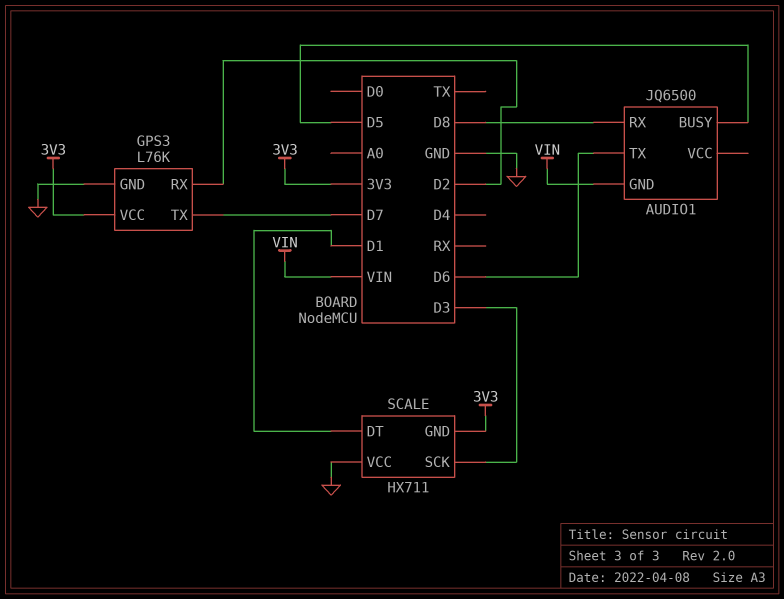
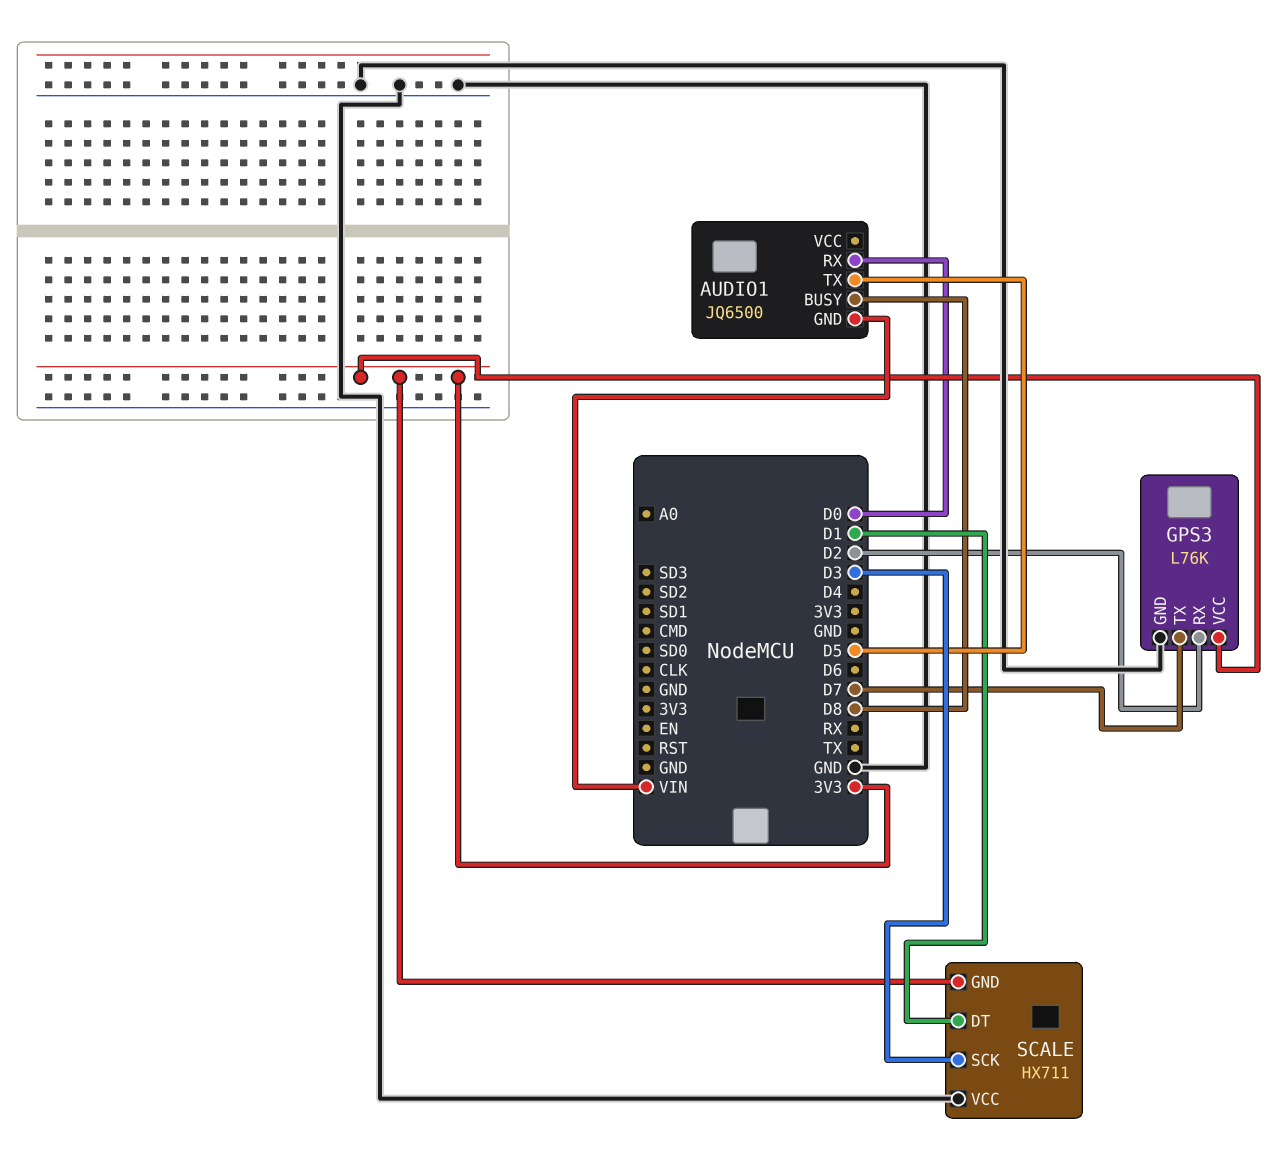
AUDIO1 pin BUSY: D5 -> D8
AUDIO1 pin RX: D8 -> D0
AUDIO1 pin TX: D6 -> D5

